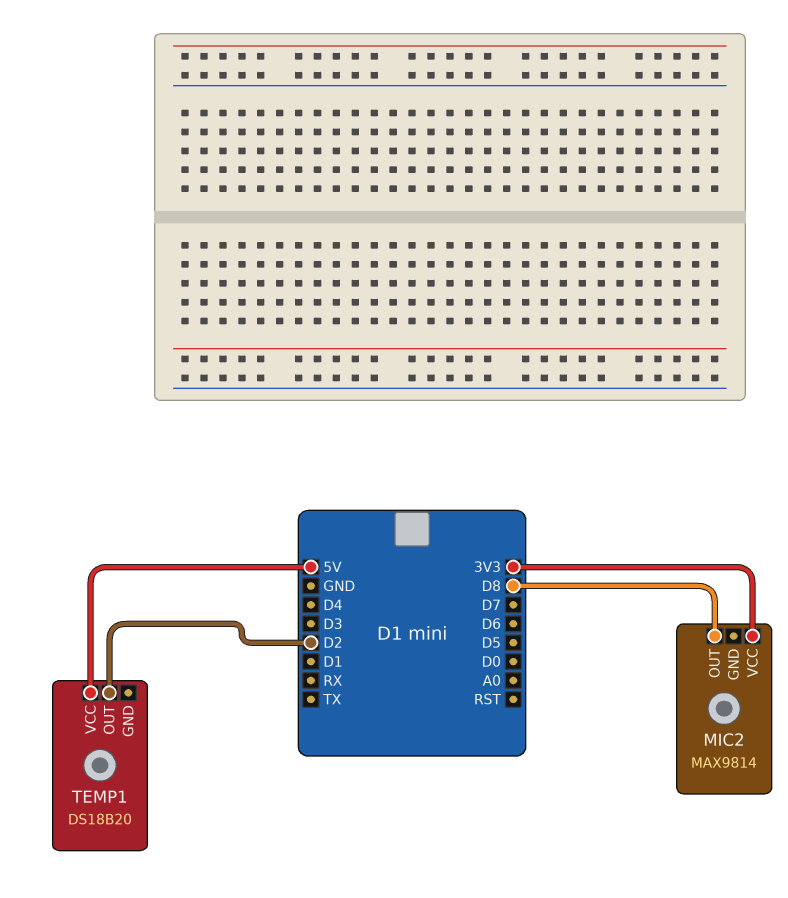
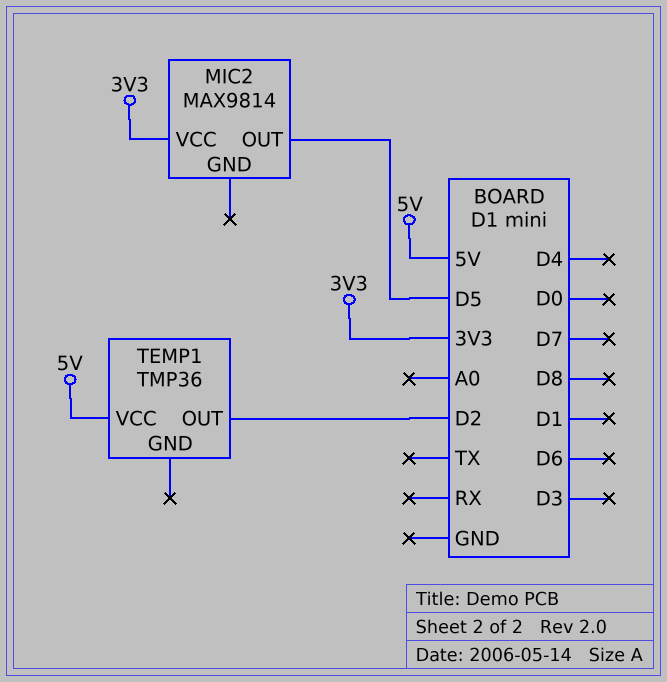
MIC2 pin OUT: D8 -> D5
TEMP1: DS18B20 -> TMP36

